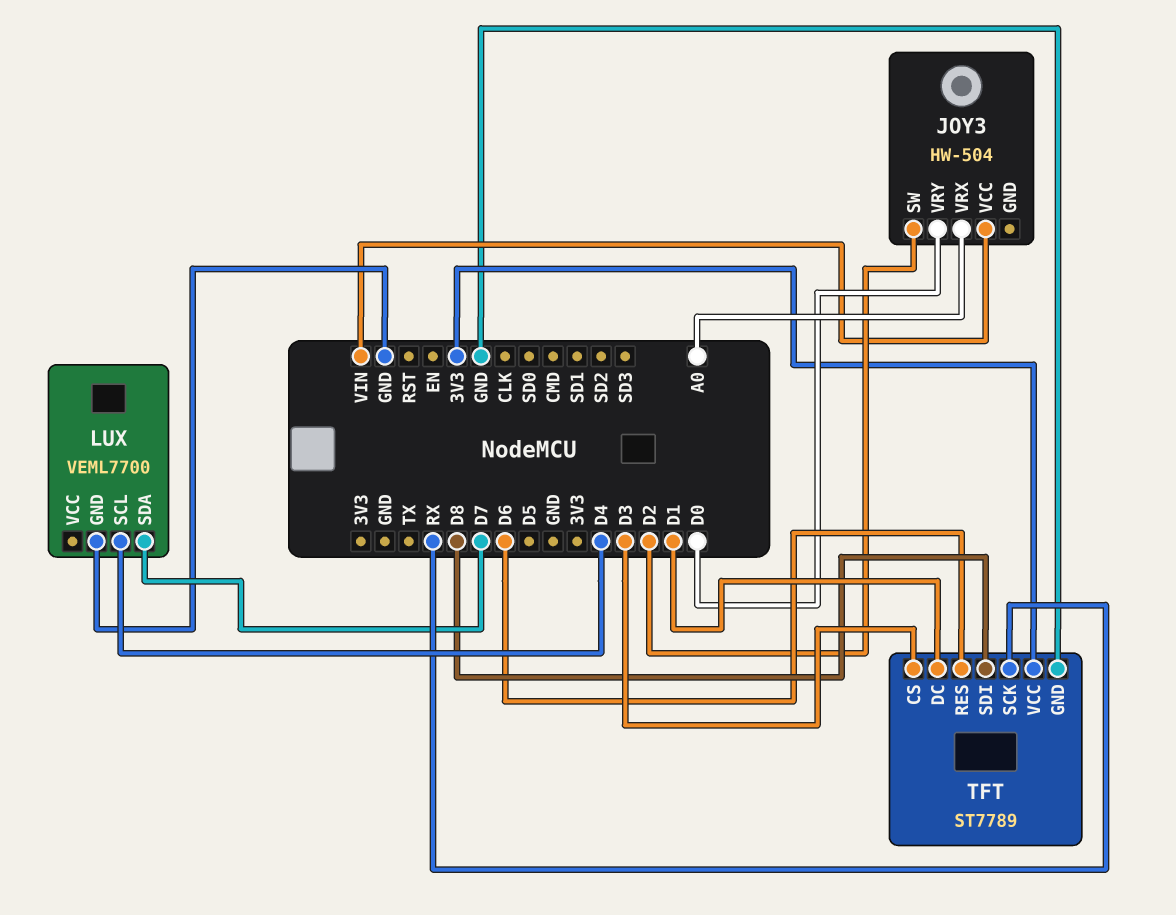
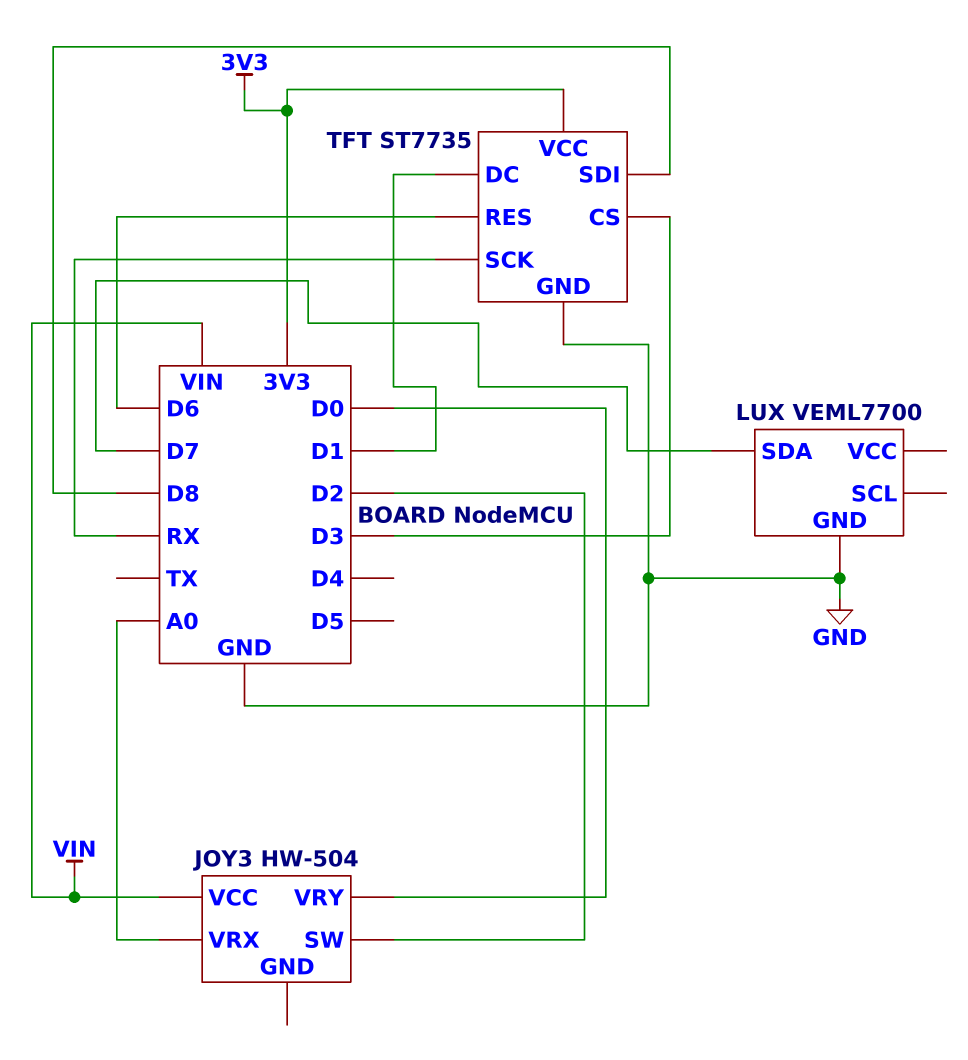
LUX pin SCL: D4 -> none
TFT: ST7789 -> ST7735

